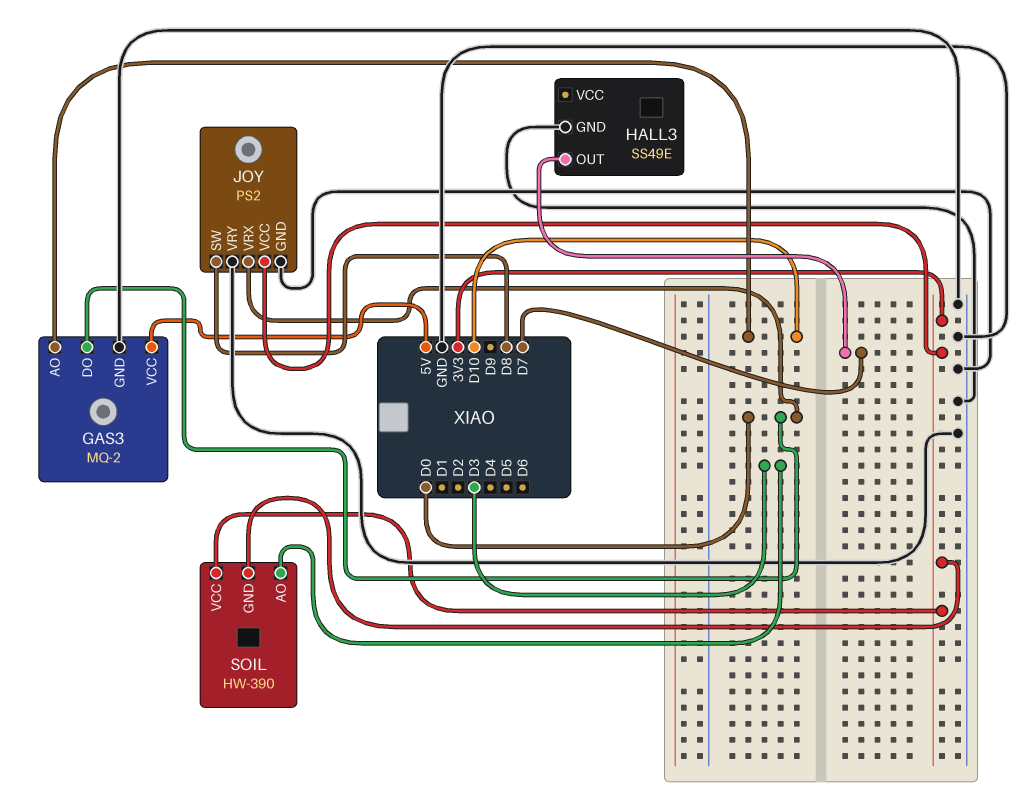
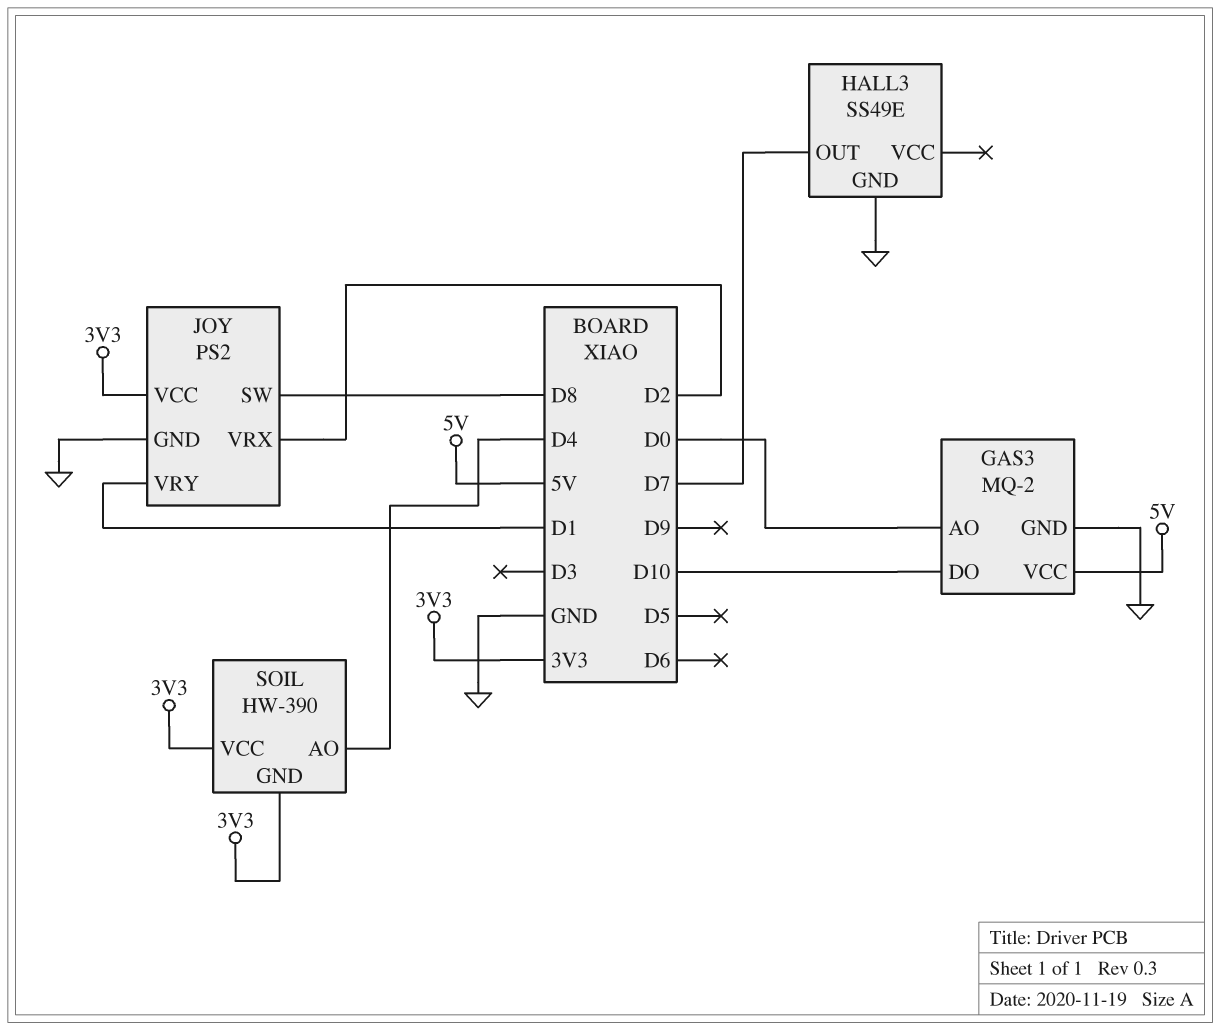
GAS3 pin AO: D10 -> D0
GAS3 pin DO: D0 -> D10
JOY pin VRX: D0 -> D2
JOY pin VRY: GND -> D1
SOIL pin AO: D3 -> D4

